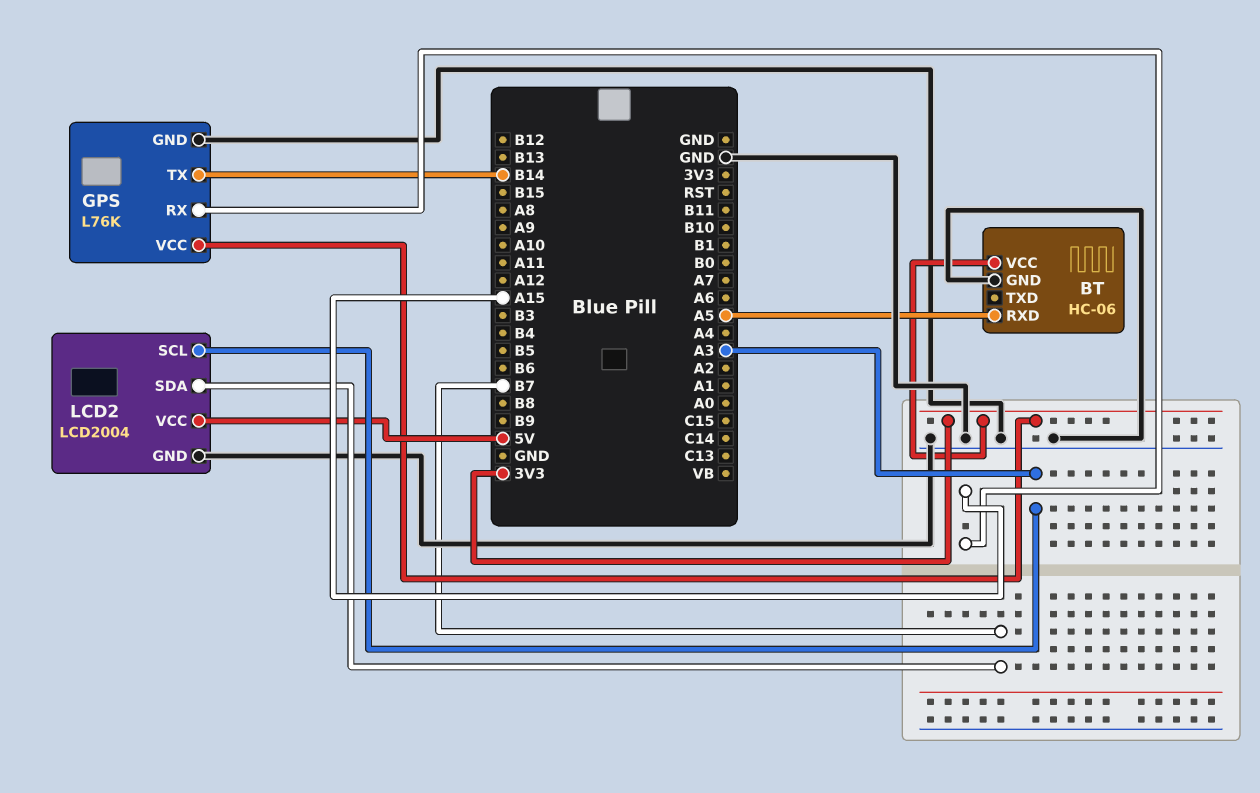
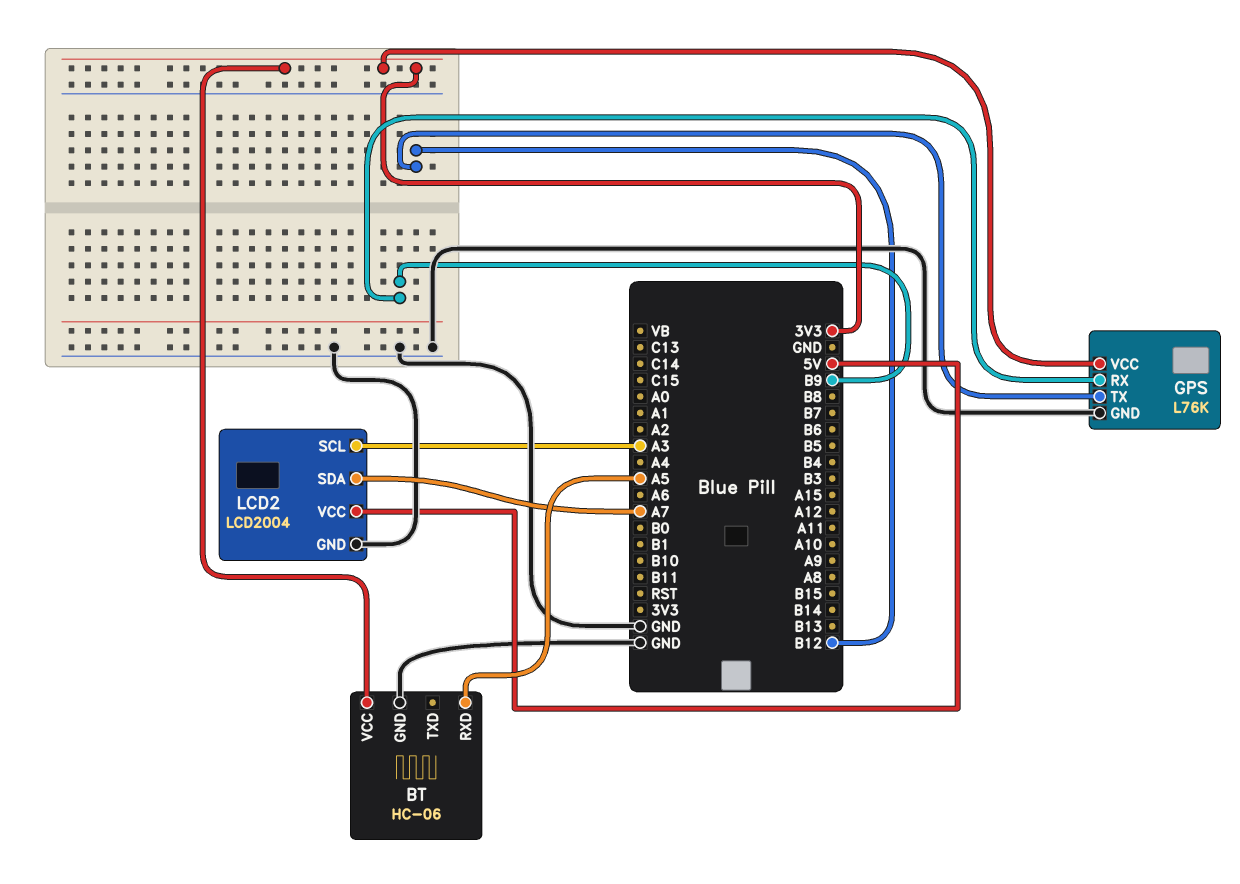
GPS pin RX: A15 -> B9
GPS pin TX: B14 -> B12
LCD2 pin SDA: B7 -> A7

